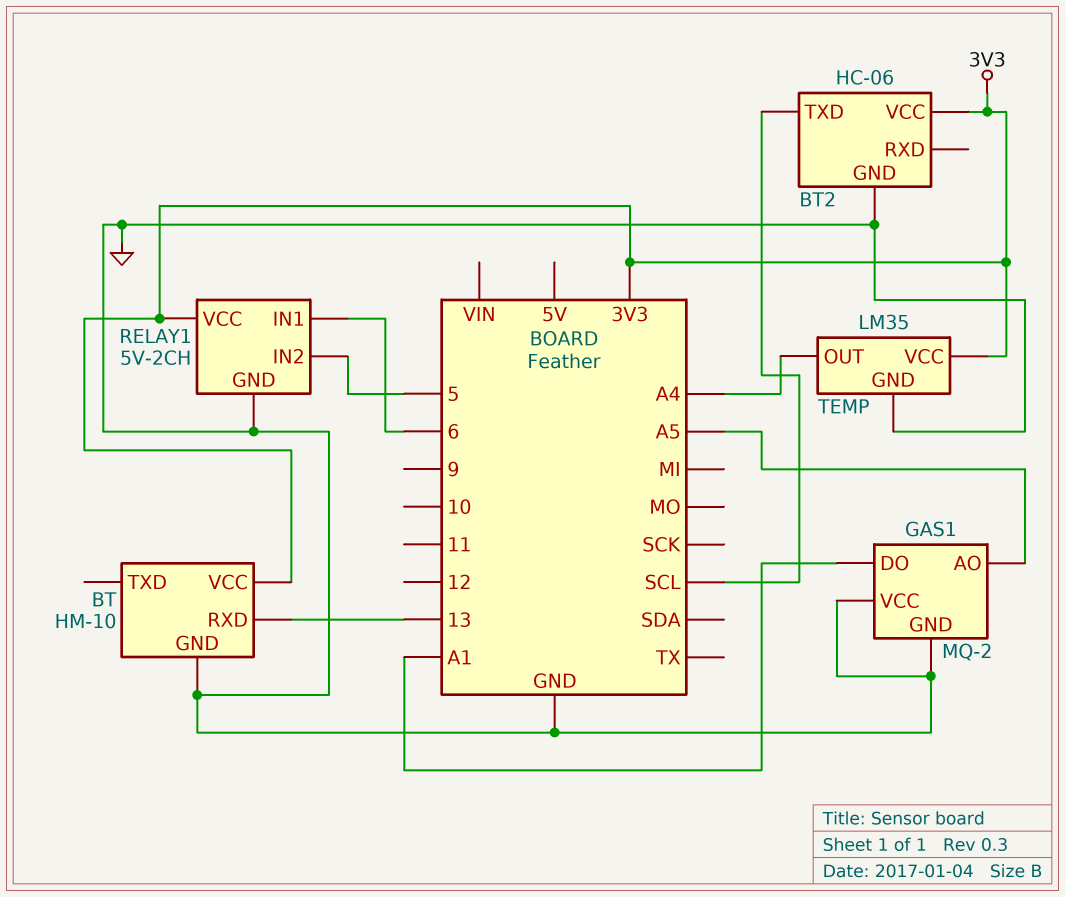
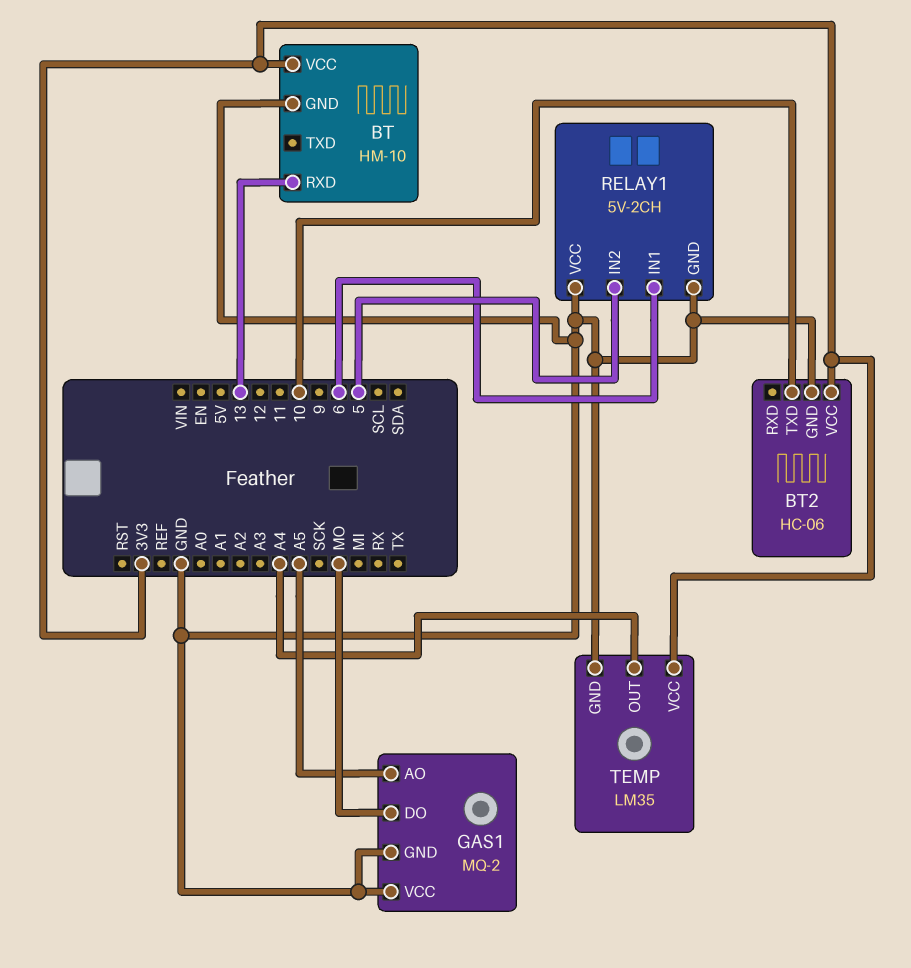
BT2 pin TXD: SCL -> 10
GAS1 pin DO: A1 -> MO
RELAY1 pin VCC: 3V3 -> GND

